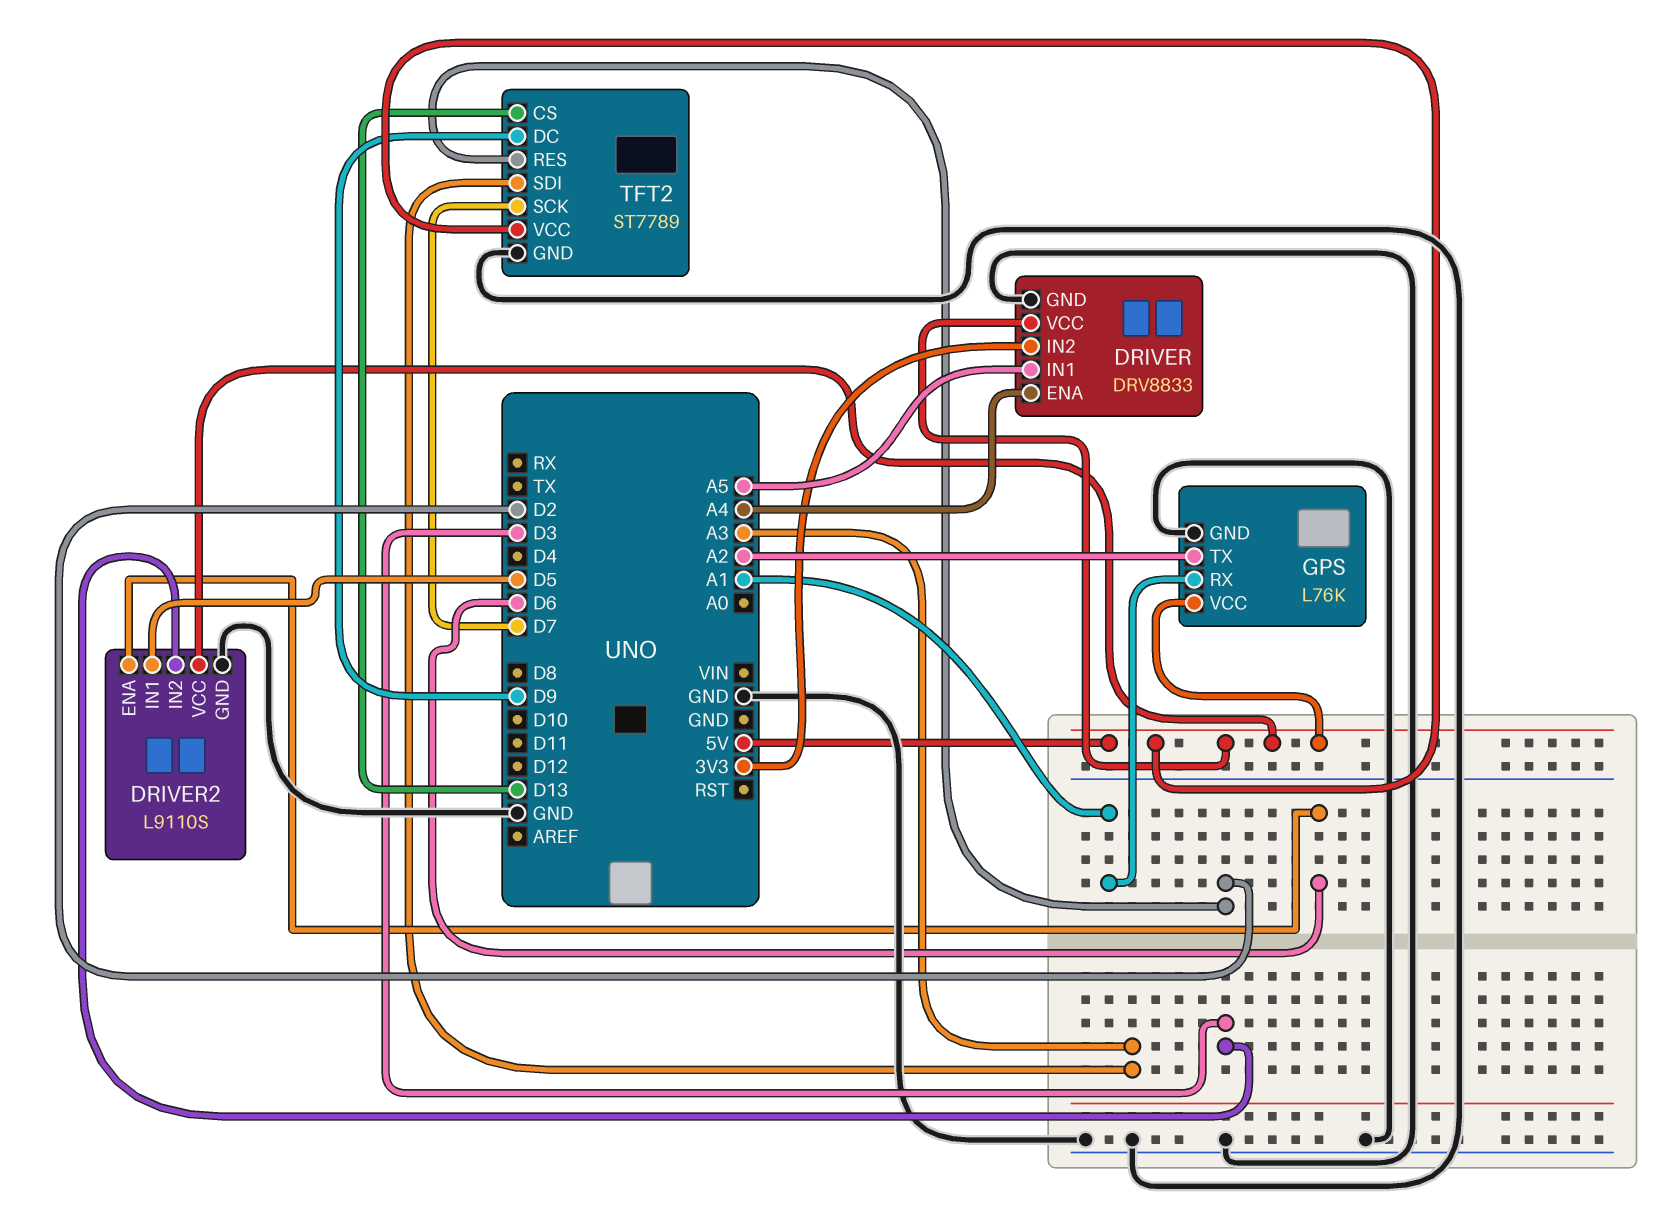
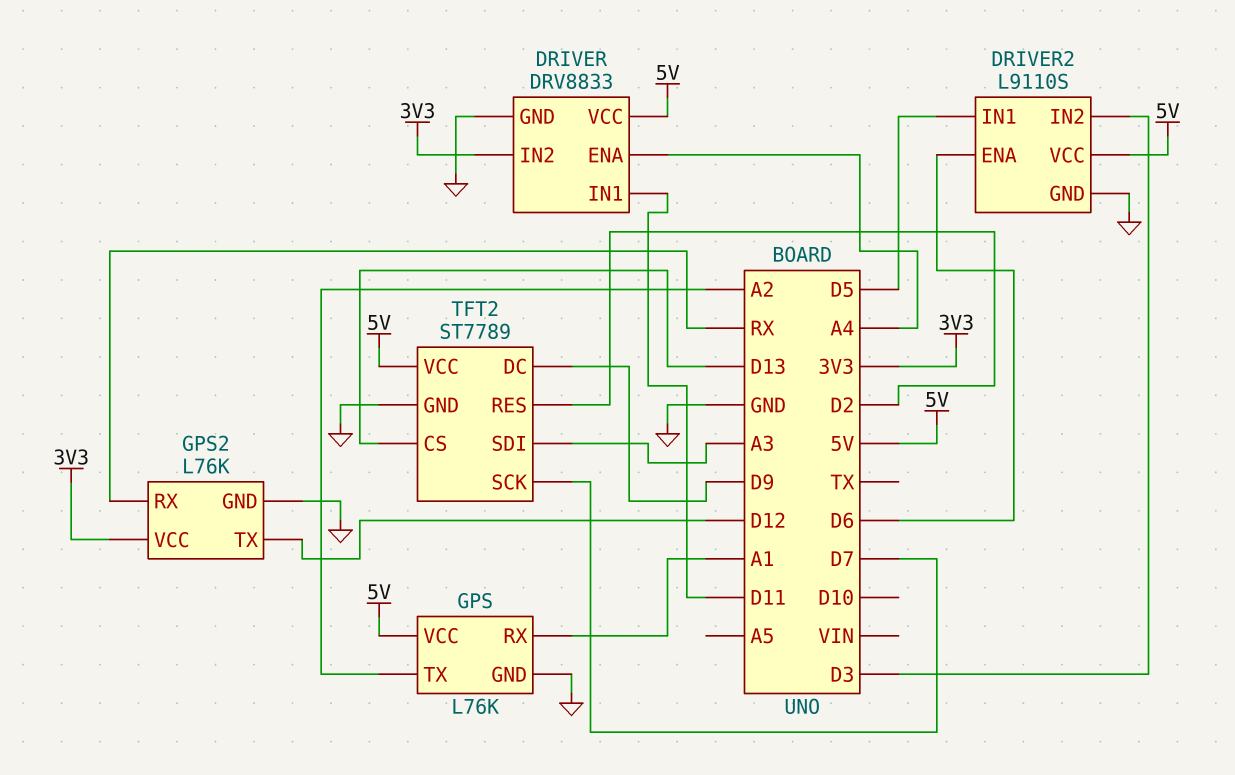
DRIVER pin IN1: A5 -> D11
GPS2: none -> L76K
GPS2 pin GND: none -> GND
GPS2 pin RX: none -> RX
GPS2 pin TX: none -> D12
GPS2 pin VCC: none -> 3V3

